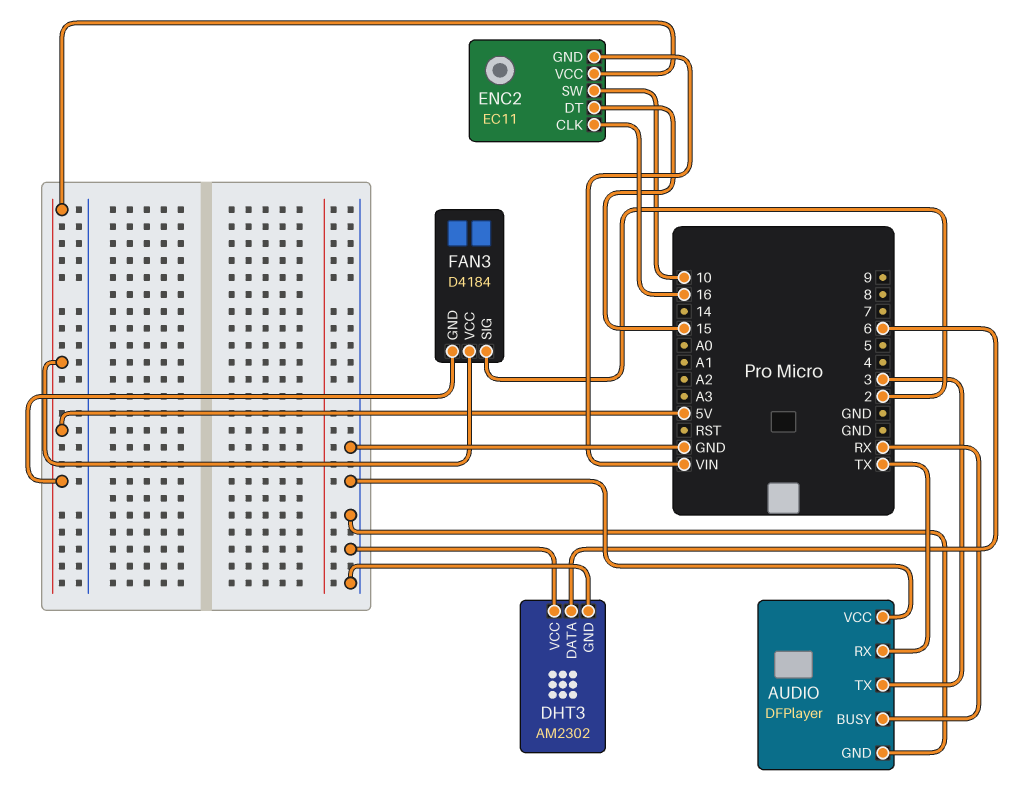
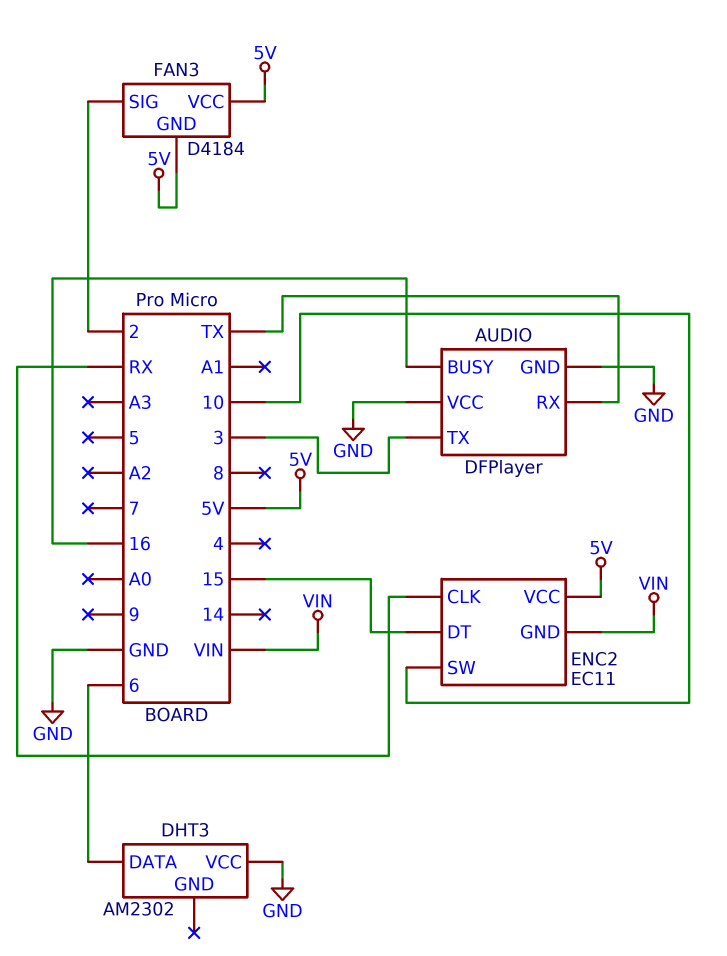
AUDIO pin BUSY: RX -> 16
DHT3 pin GND: GND -> none
ENC2 pin CLK: 16 -> RX

